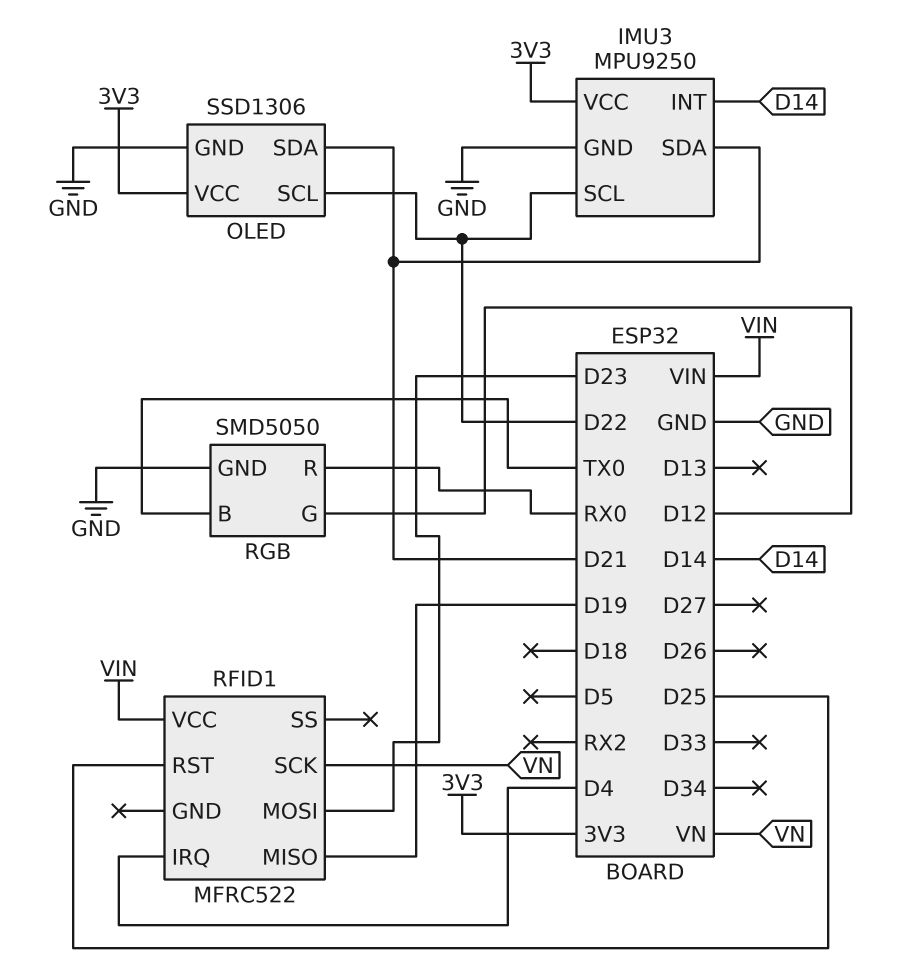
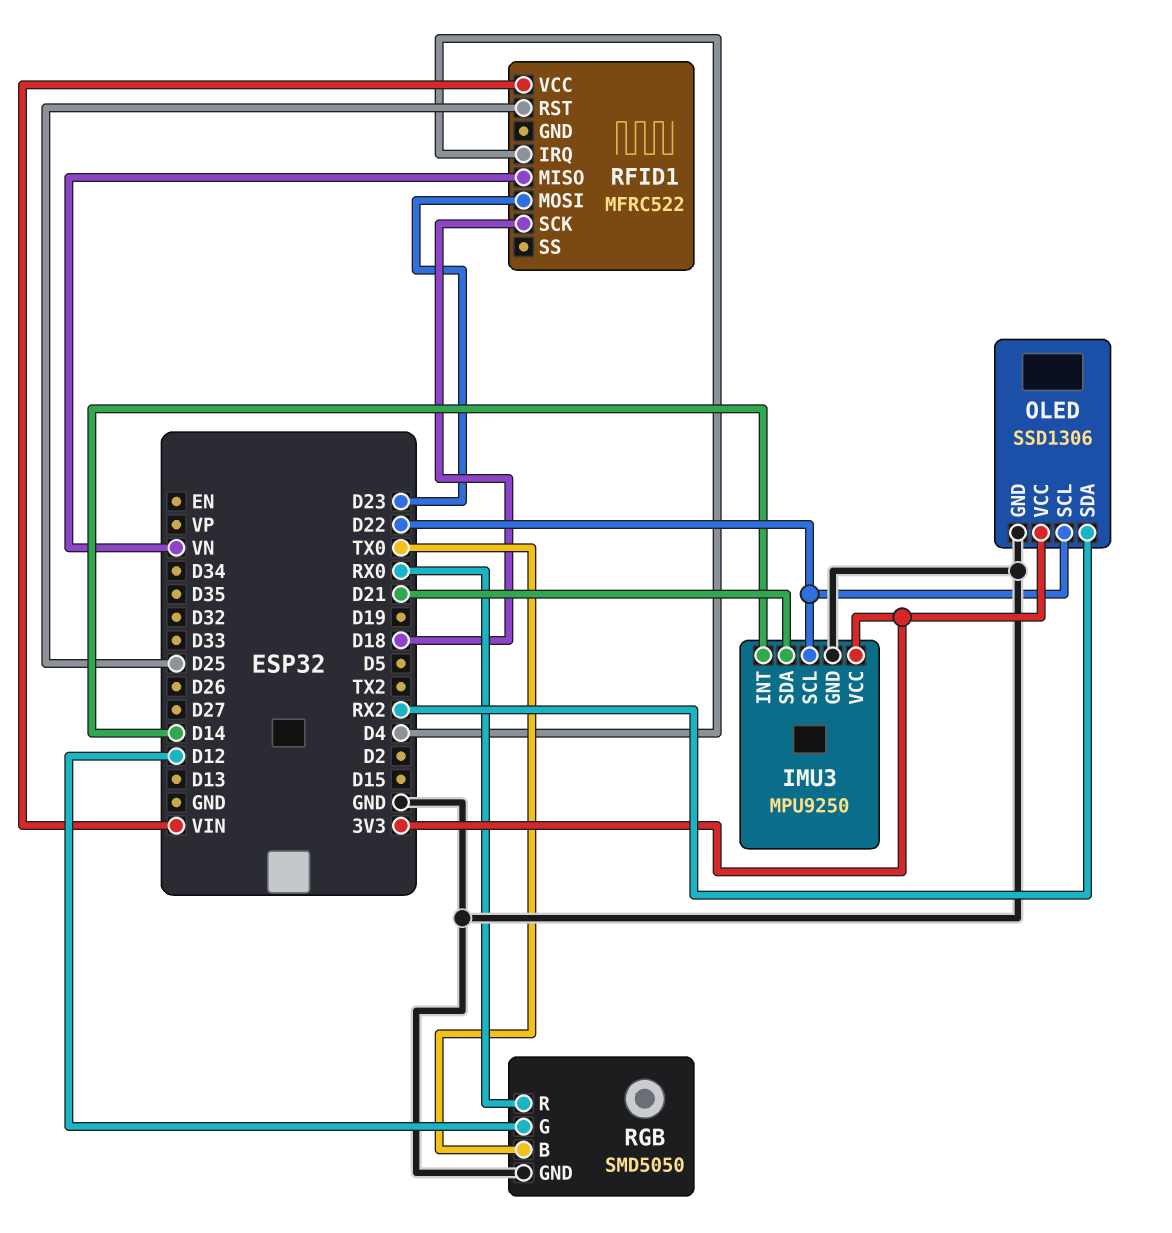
OLED pin SDA: D21 -> RX2
RFID1 pin MISO: D19 -> VN
RFID1 pin SCK: VN -> D18

